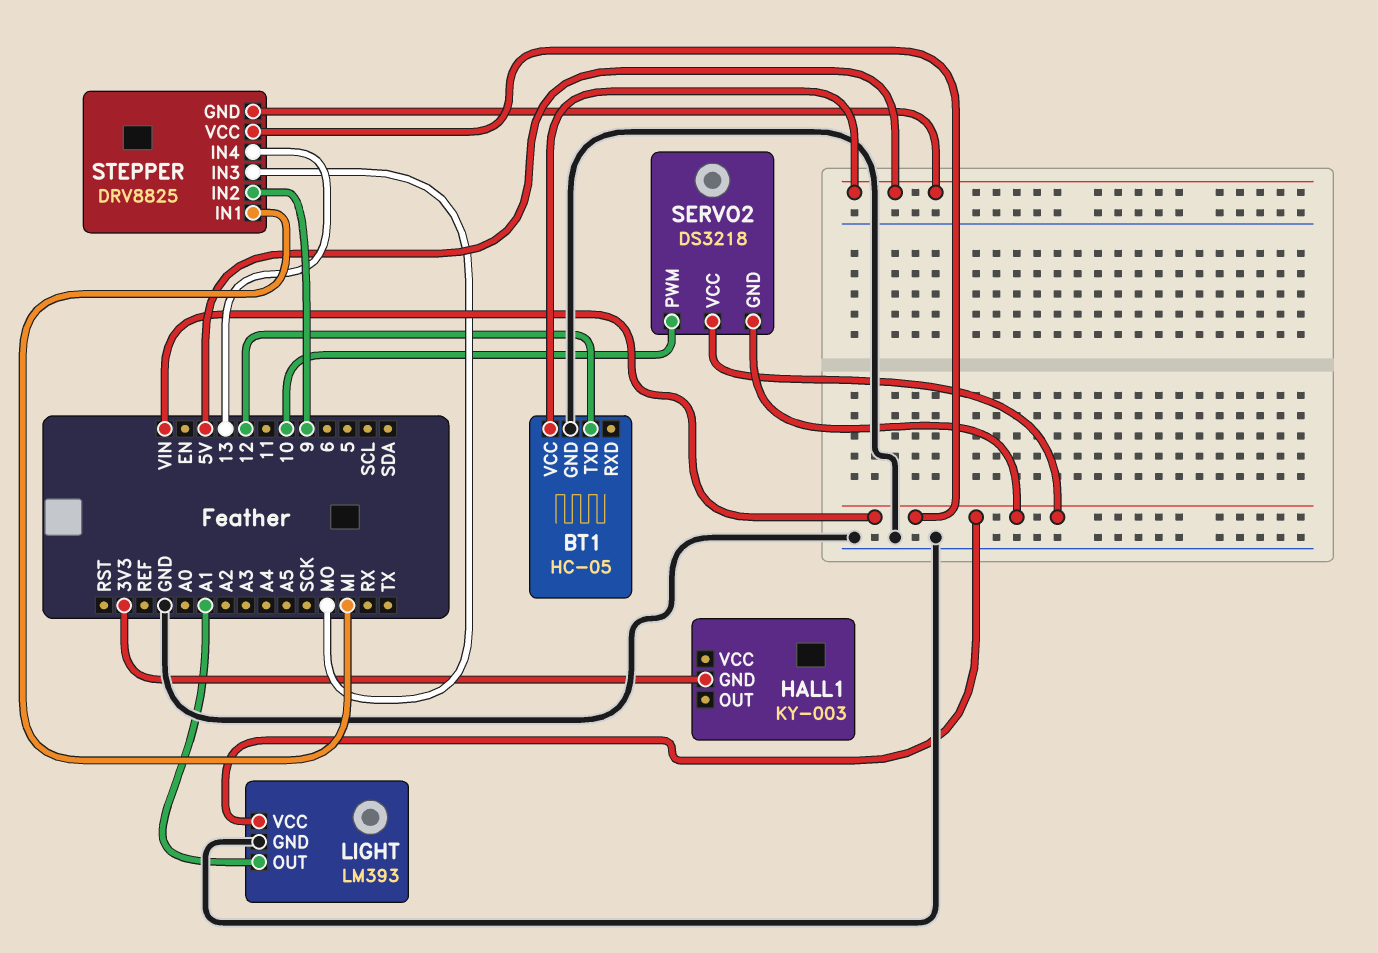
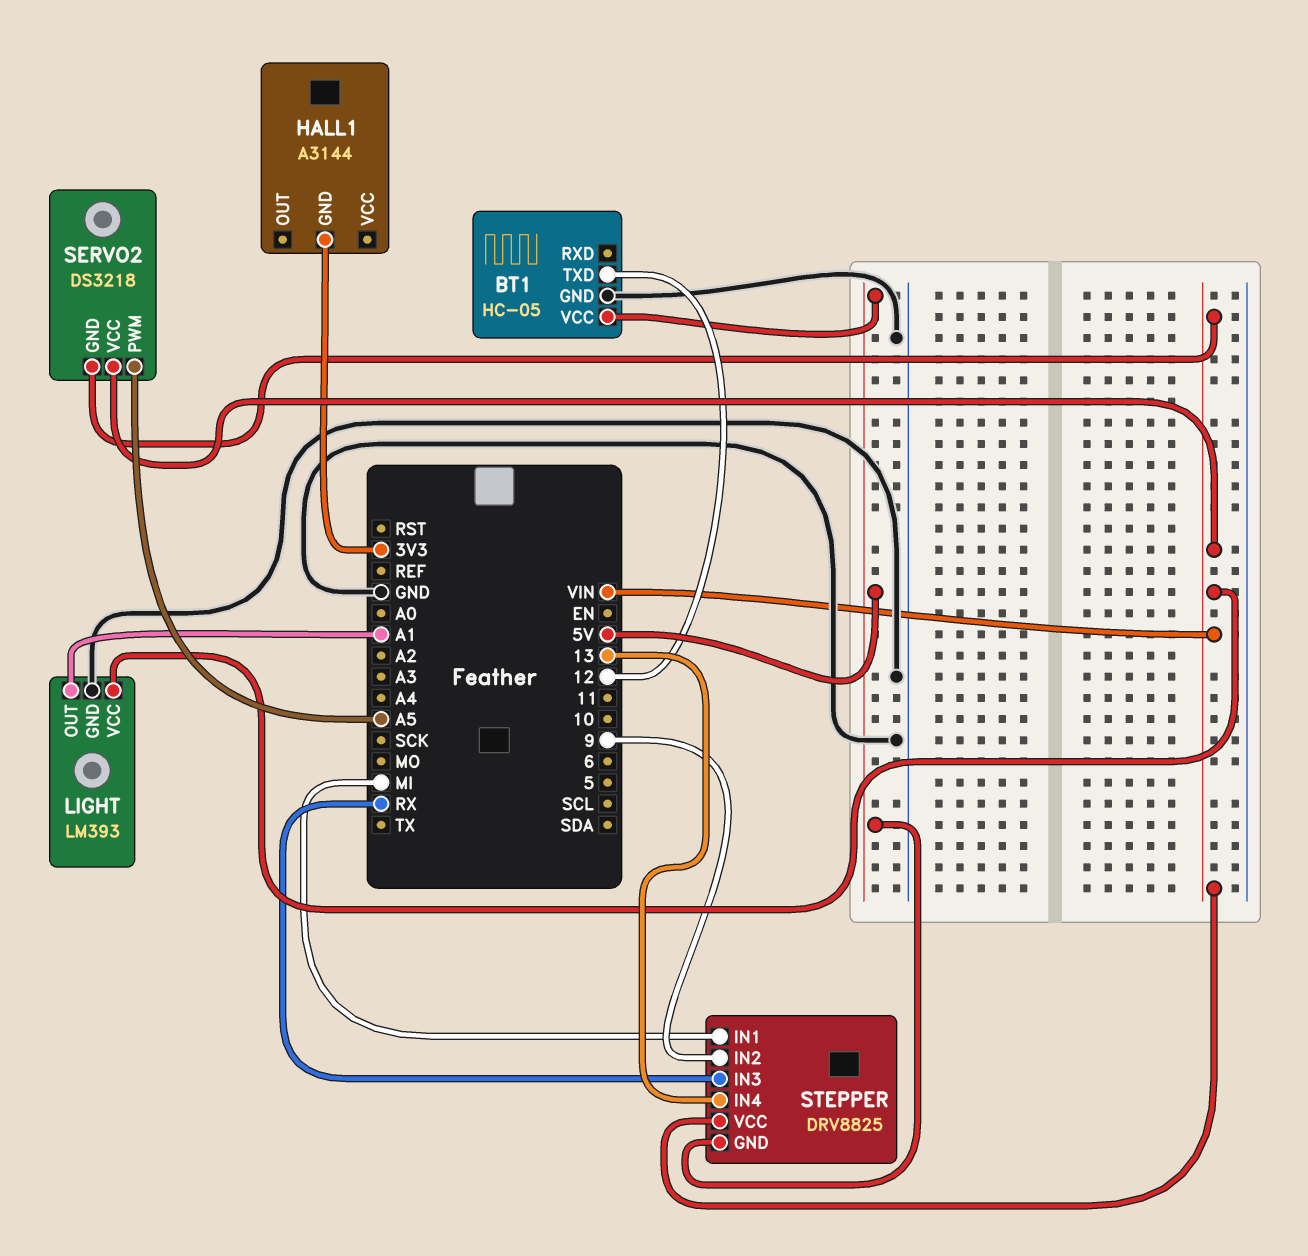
HALL1: KY-003 -> A3144
SERVO2 pin PWM: 10 -> A5
STEPPER pin IN3: MO -> RX

